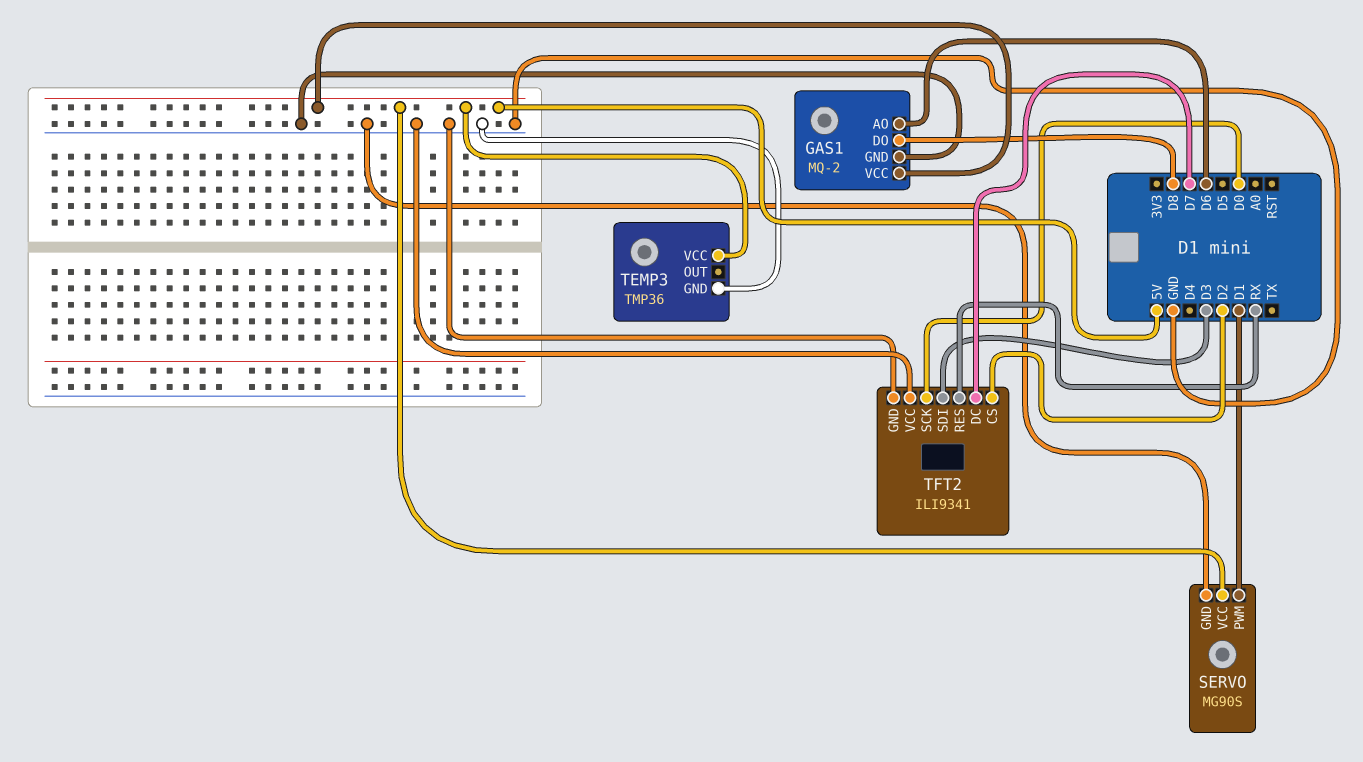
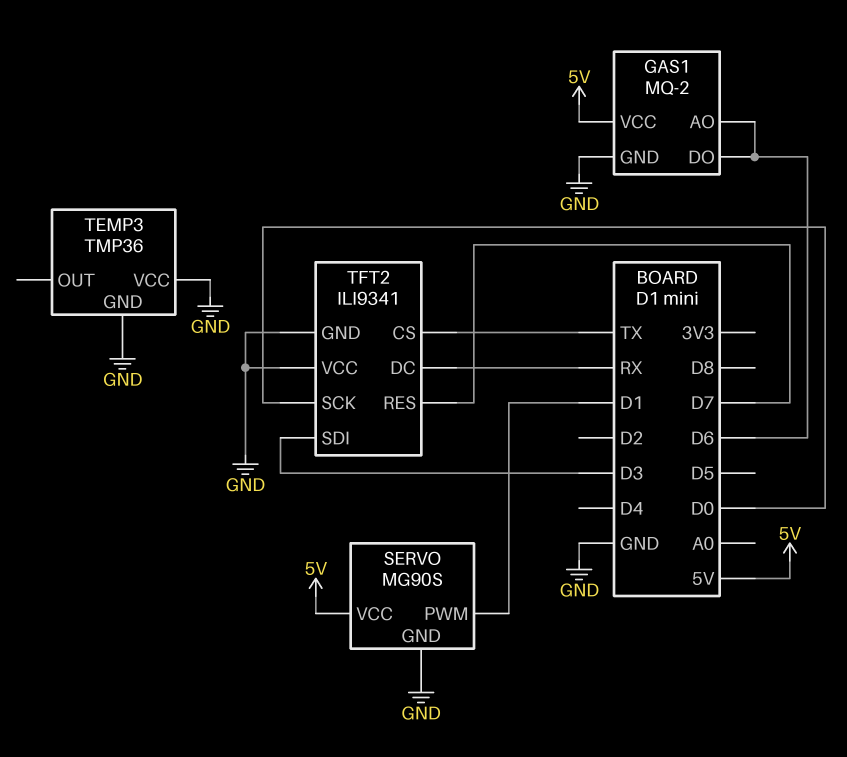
GAS1 pin DO: D8 -> D6
TEMP3 pin VCC: 5V -> GND
TFT2 pin CS: D2 -> TX
TFT2 pin DC: D7 -> RX
TFT2 pin RES: RX -> D7

